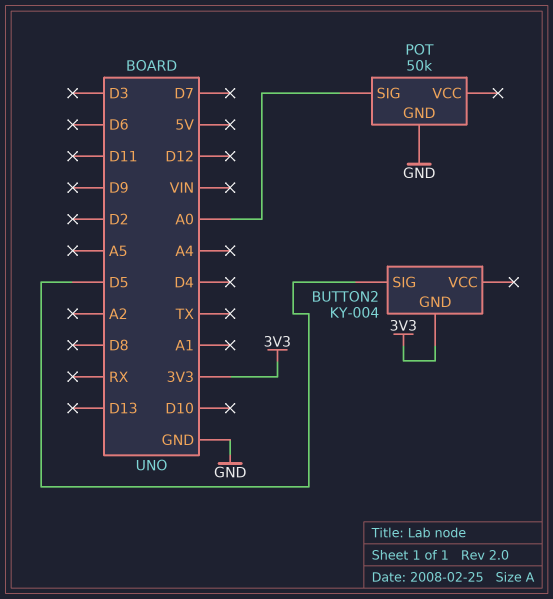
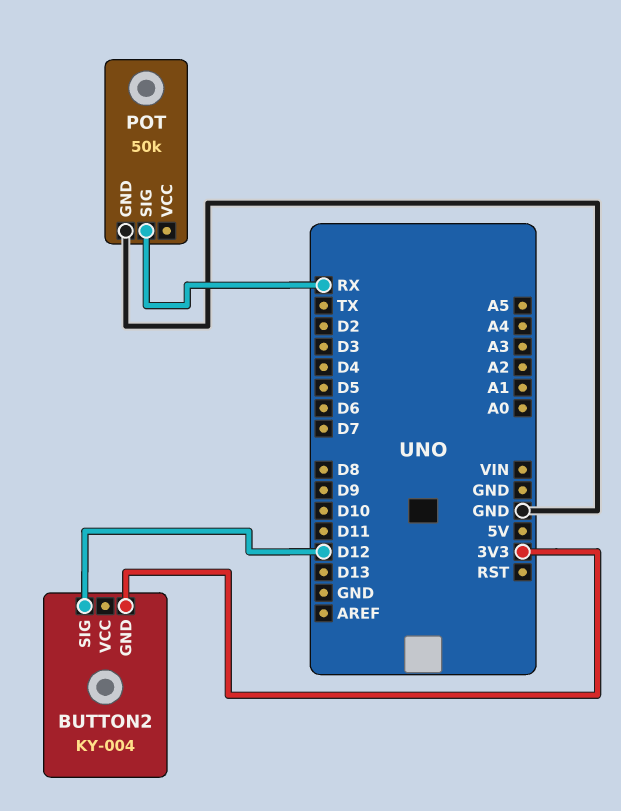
BUTTON2 pin SIG: D5 -> D12
POT pin SIG: A0 -> RX

